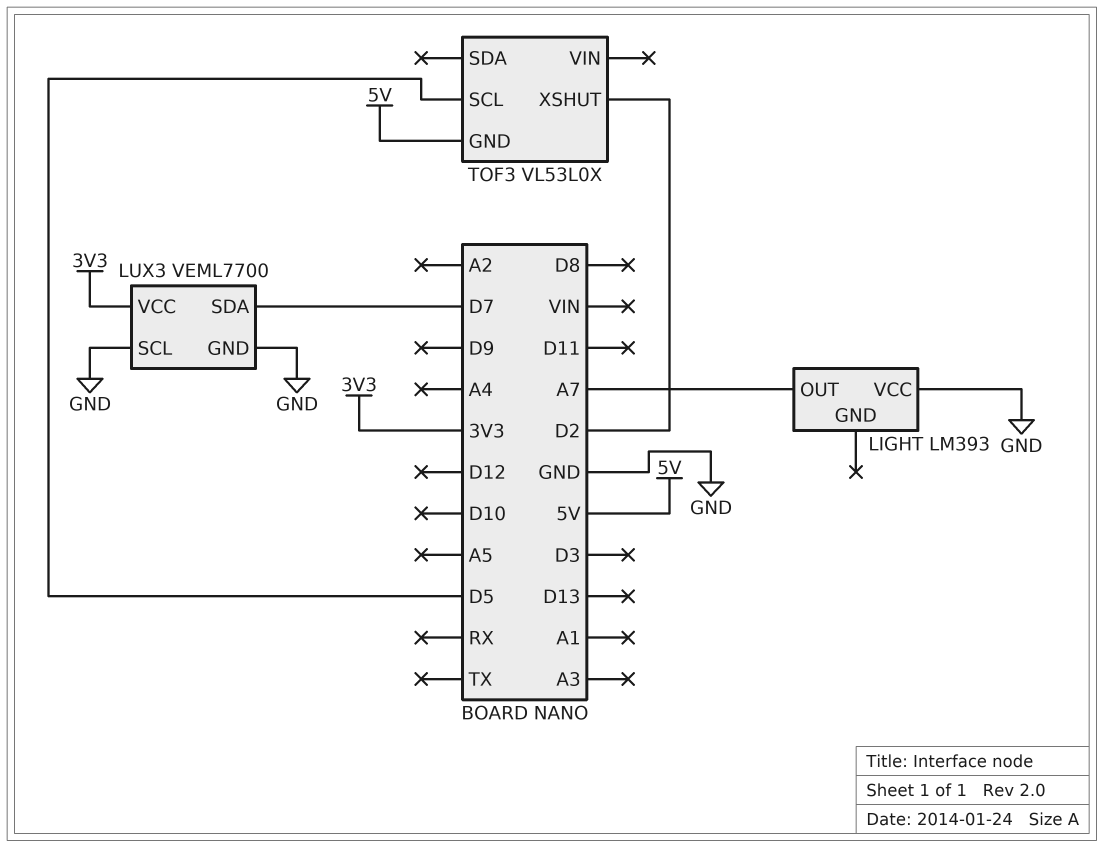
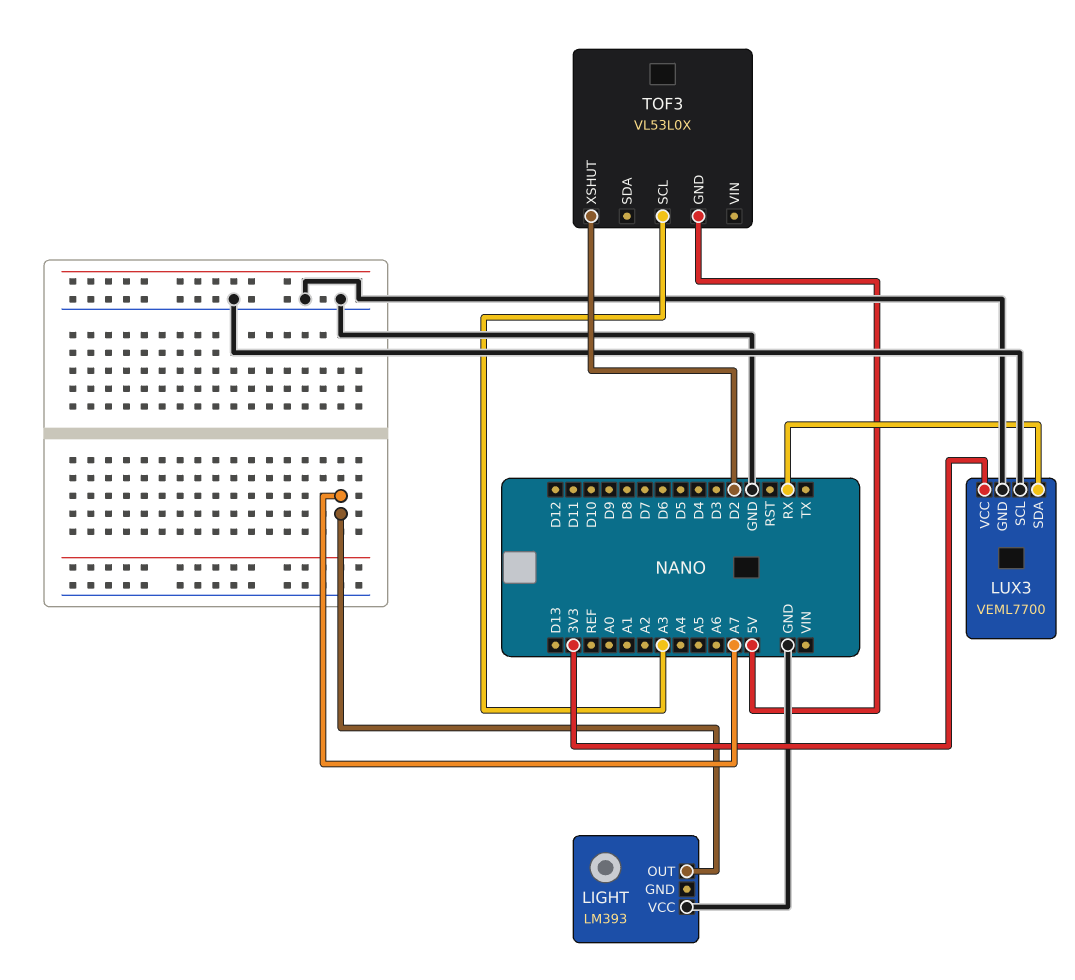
LUX3 pin SDA: D7 -> RX
TOF3 pin SCL: D5 -> A3

